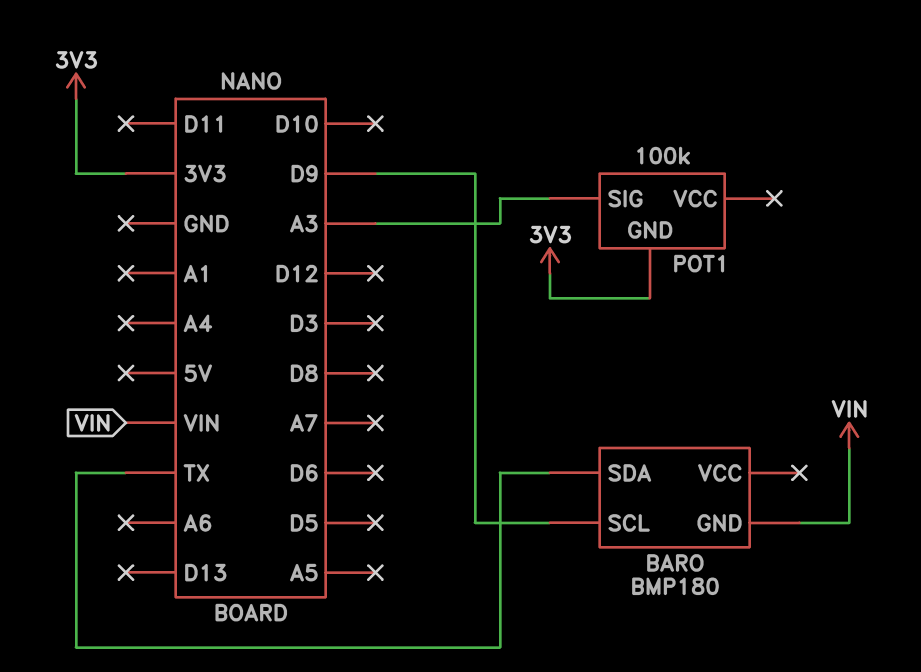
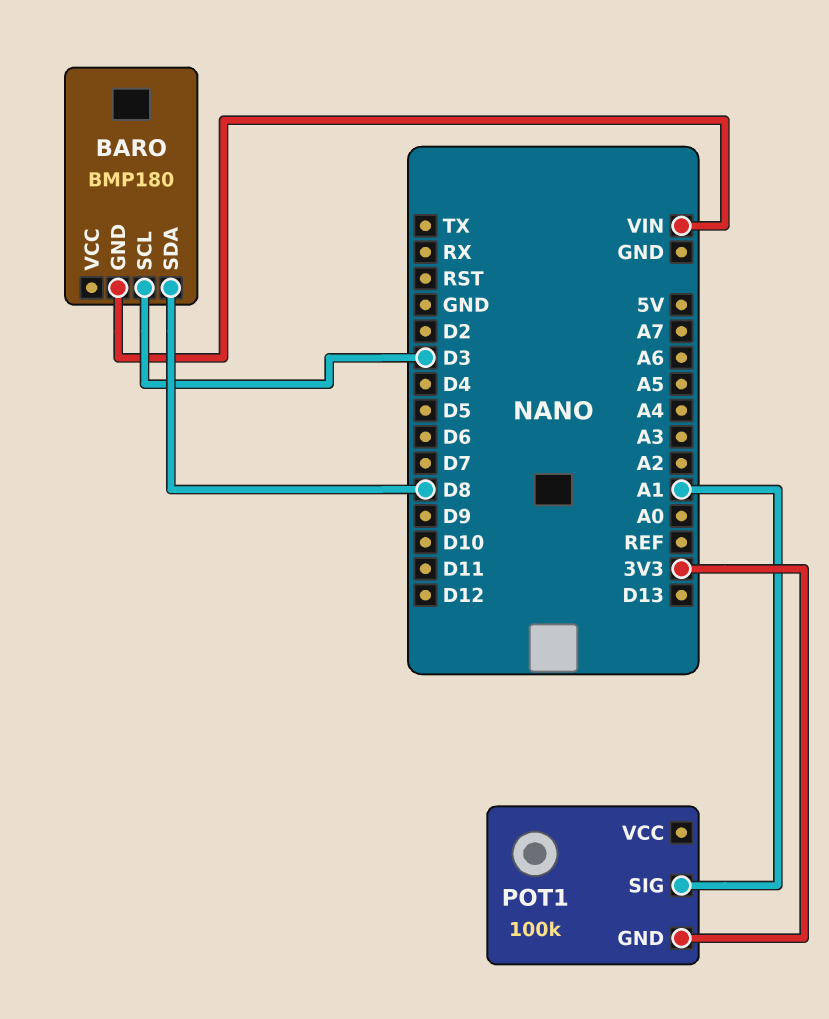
BARO pin SCL: D9 -> D3
BARO pin SDA: TX -> D8
POT1 pin SIG: A3 -> A1

